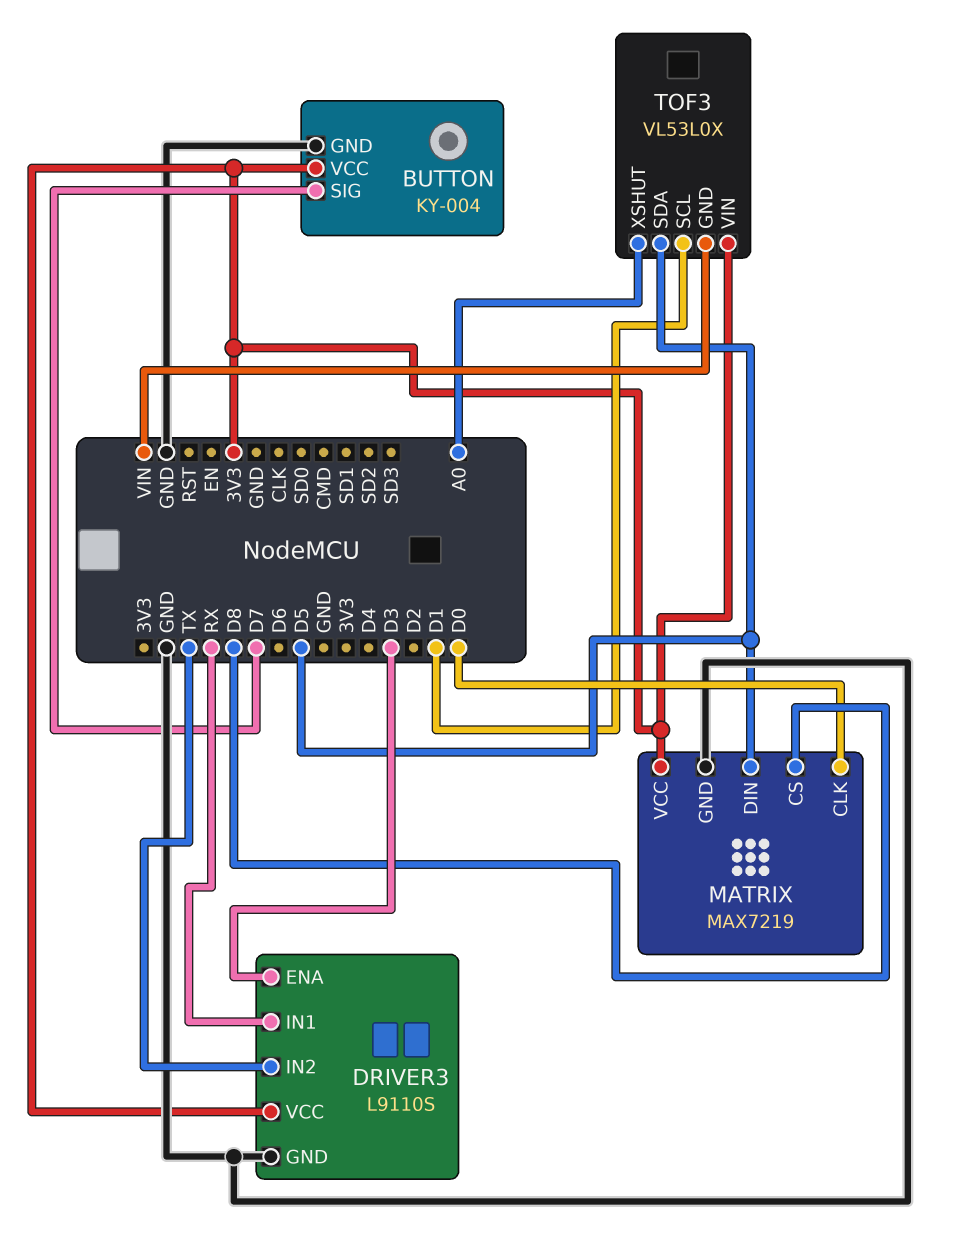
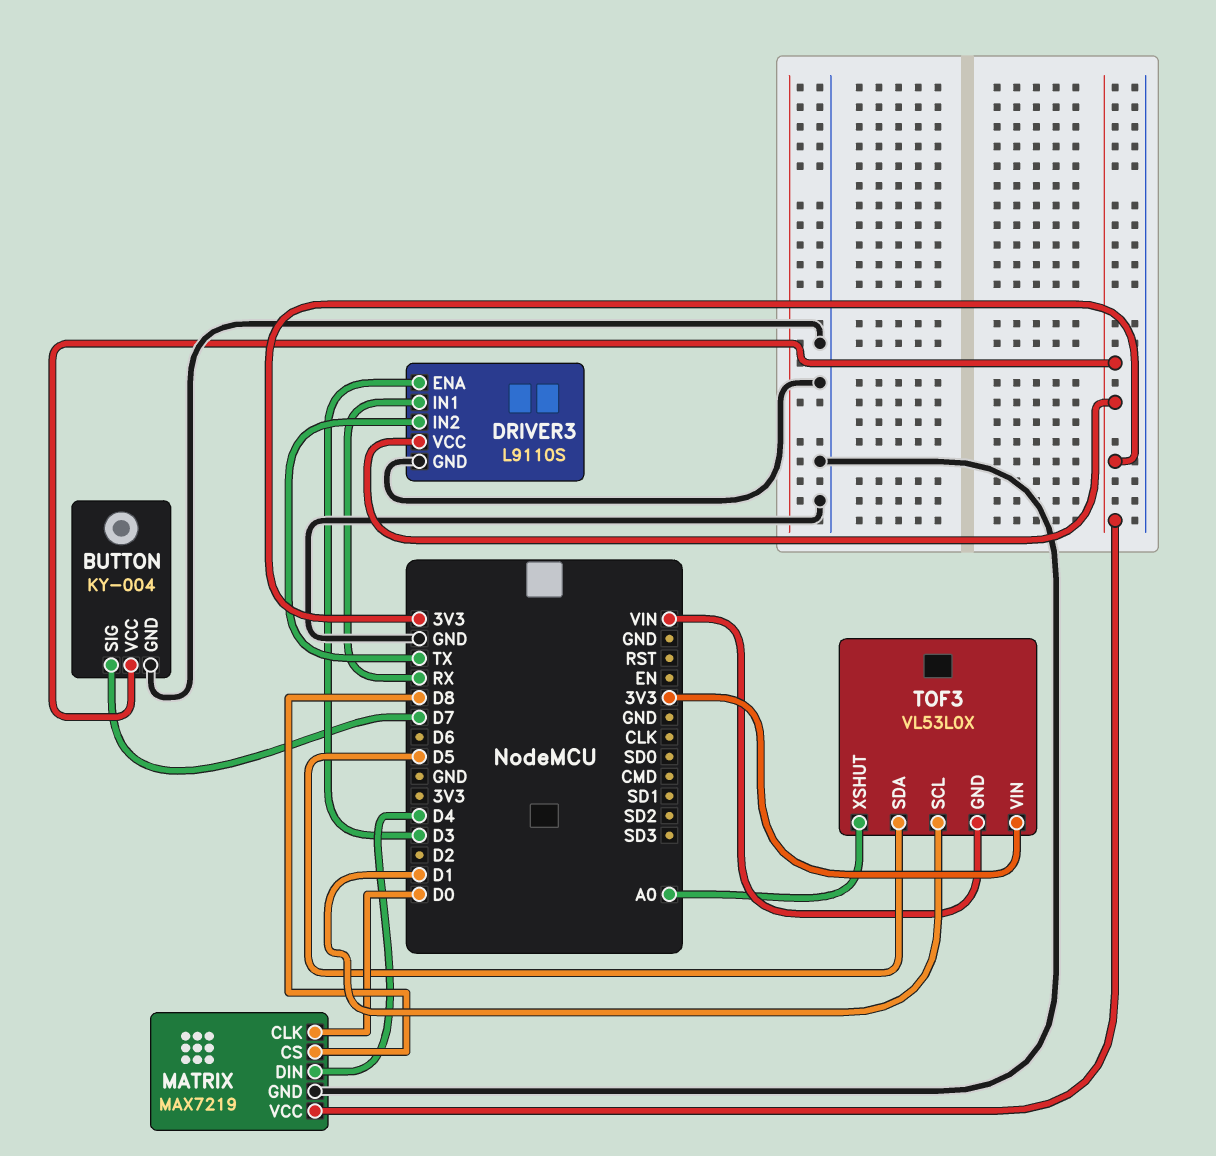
MATRIX pin DIN: D5 -> D4

